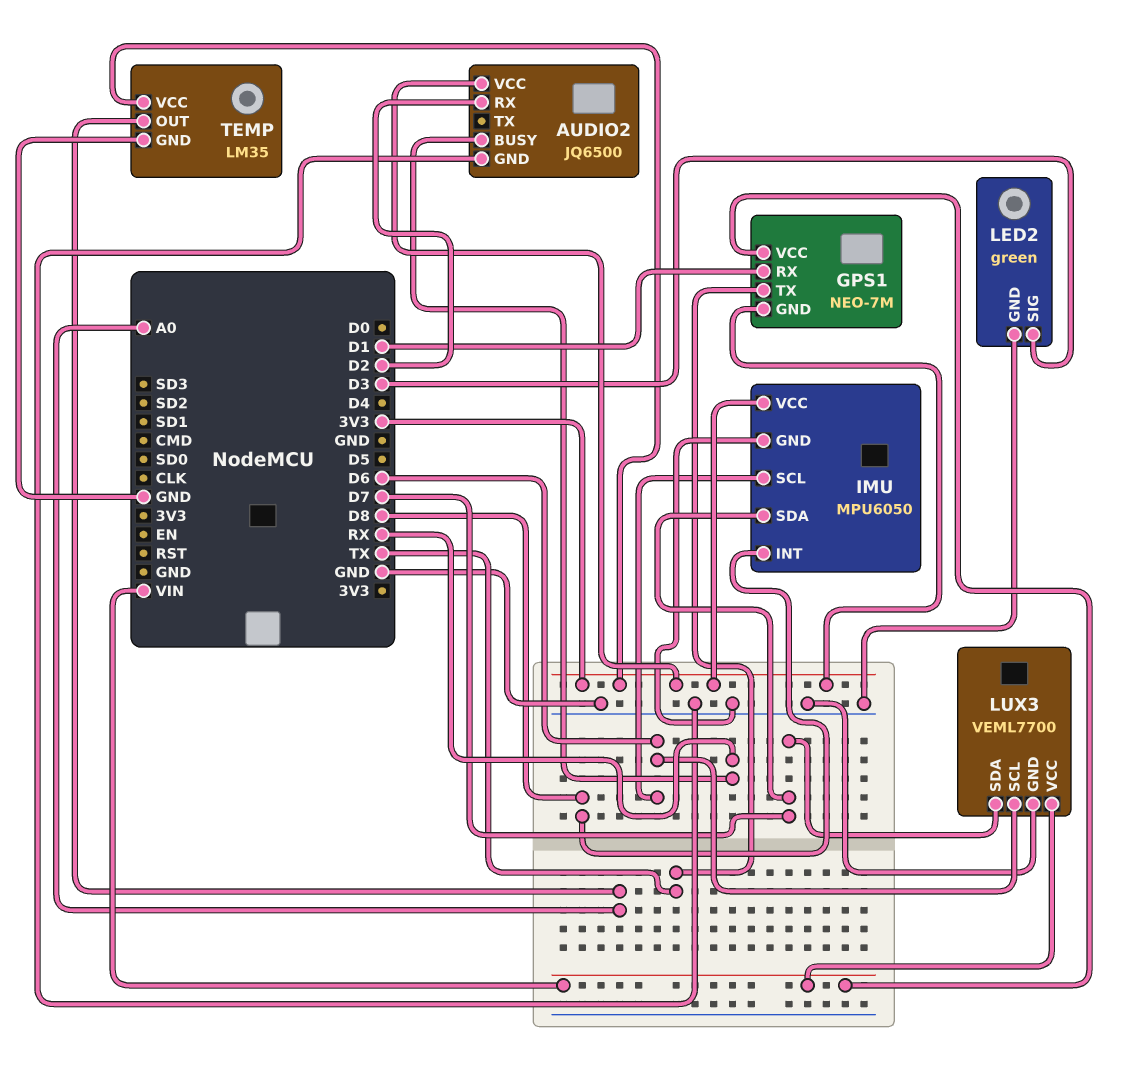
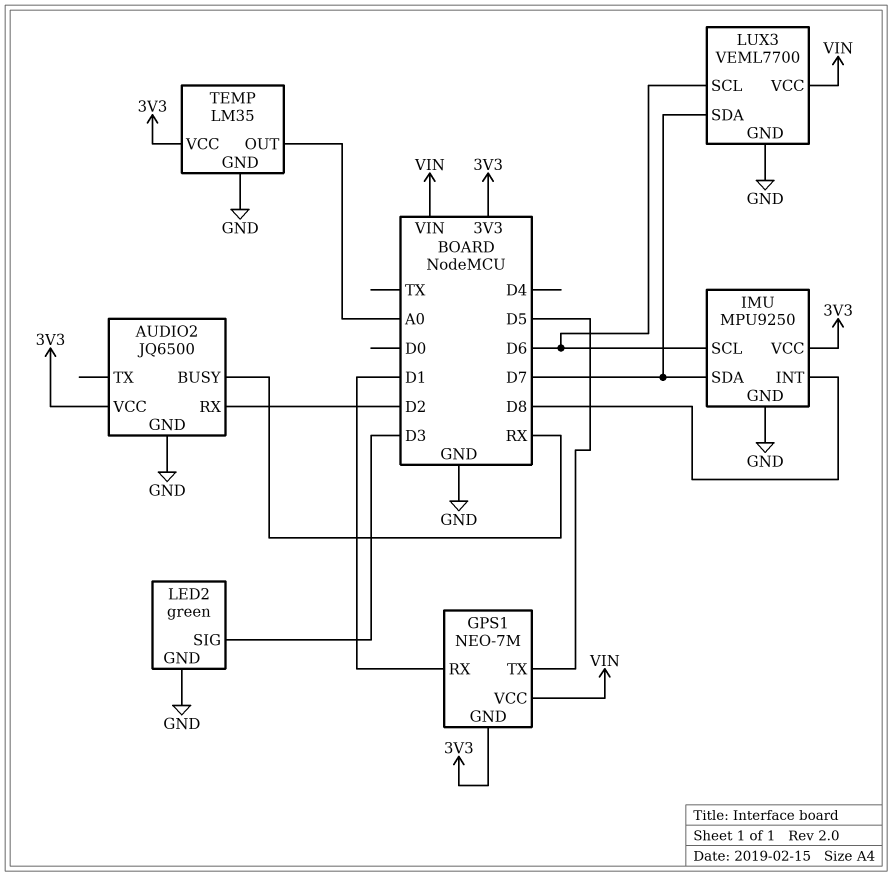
GPS1 pin TX: TX -> D5
IMU: MPU6050 -> MPU9250

